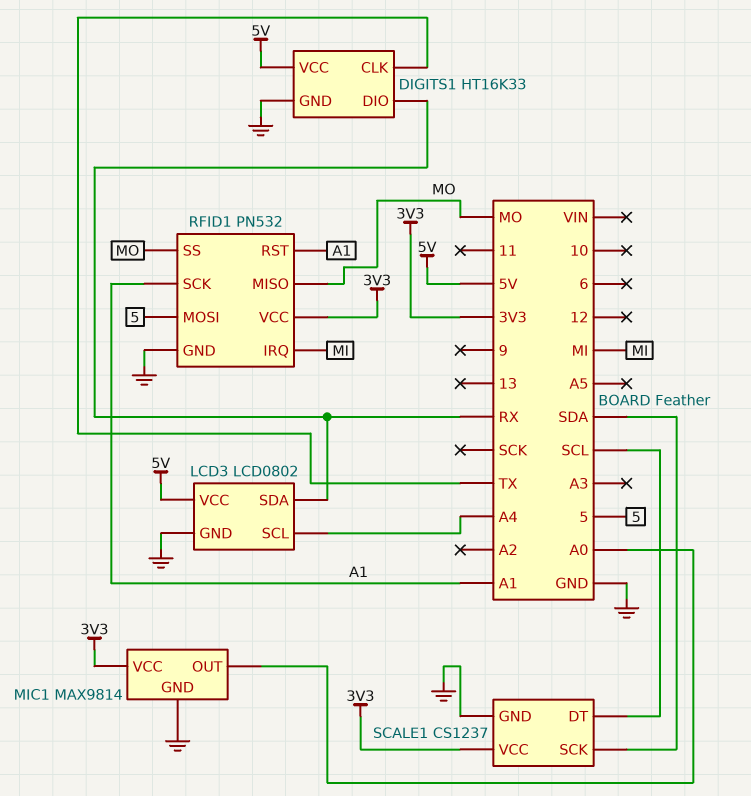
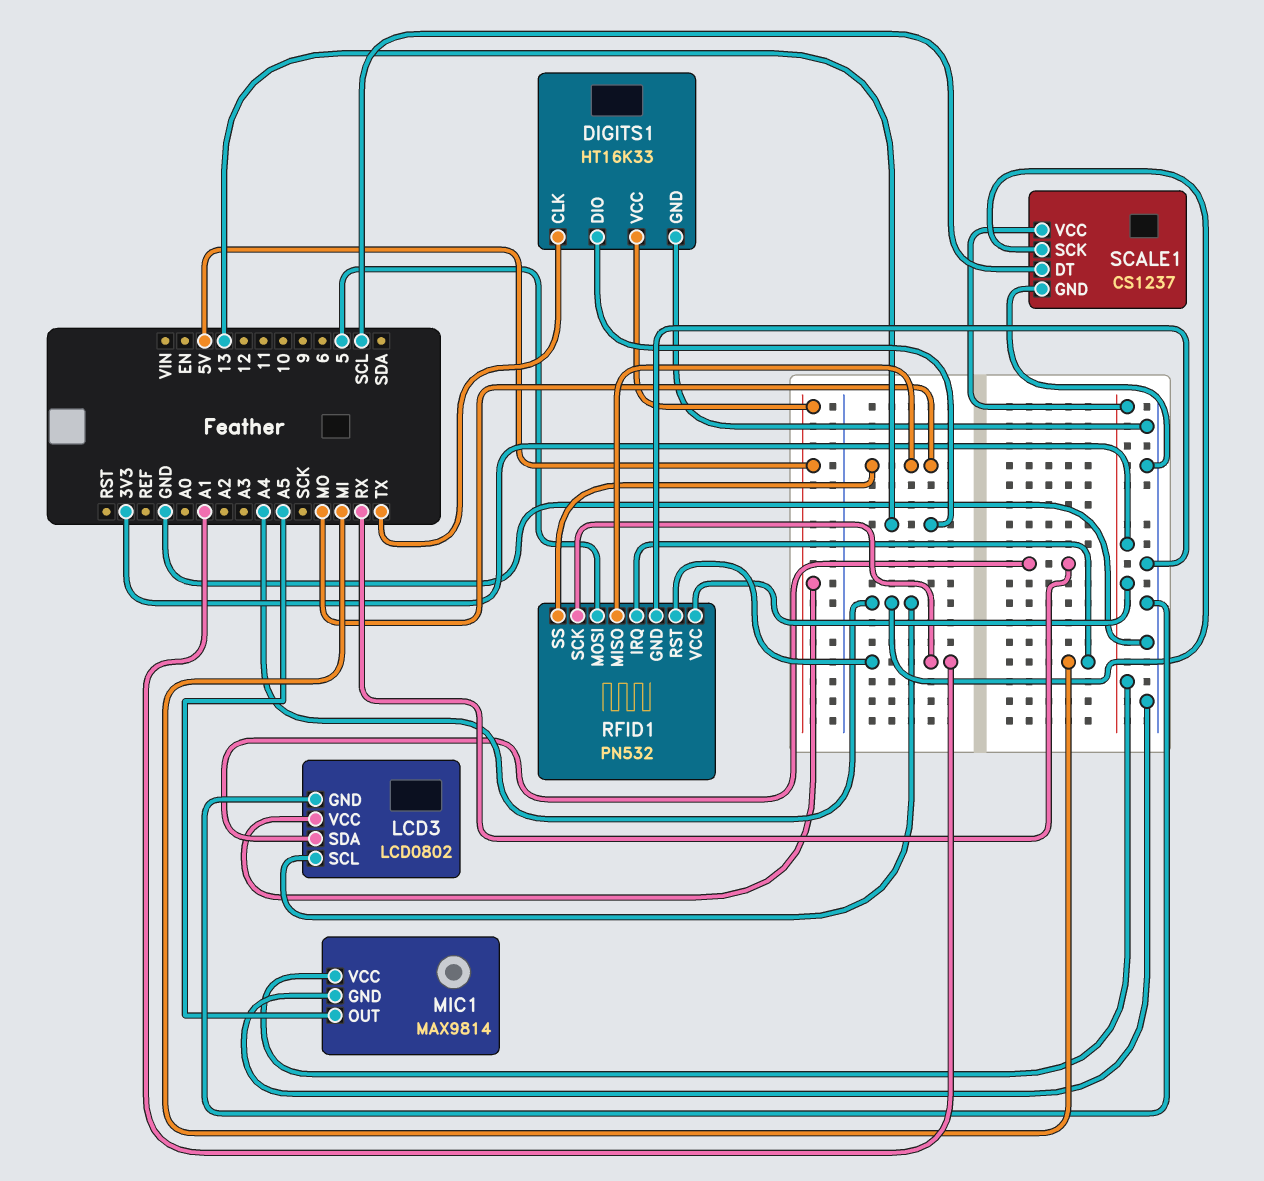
DIGITS1 pin DIO: RX -> 13
MIC1 pin OUT: A0 -> A5
SCALE1 pin SCK: SDA -> A4

